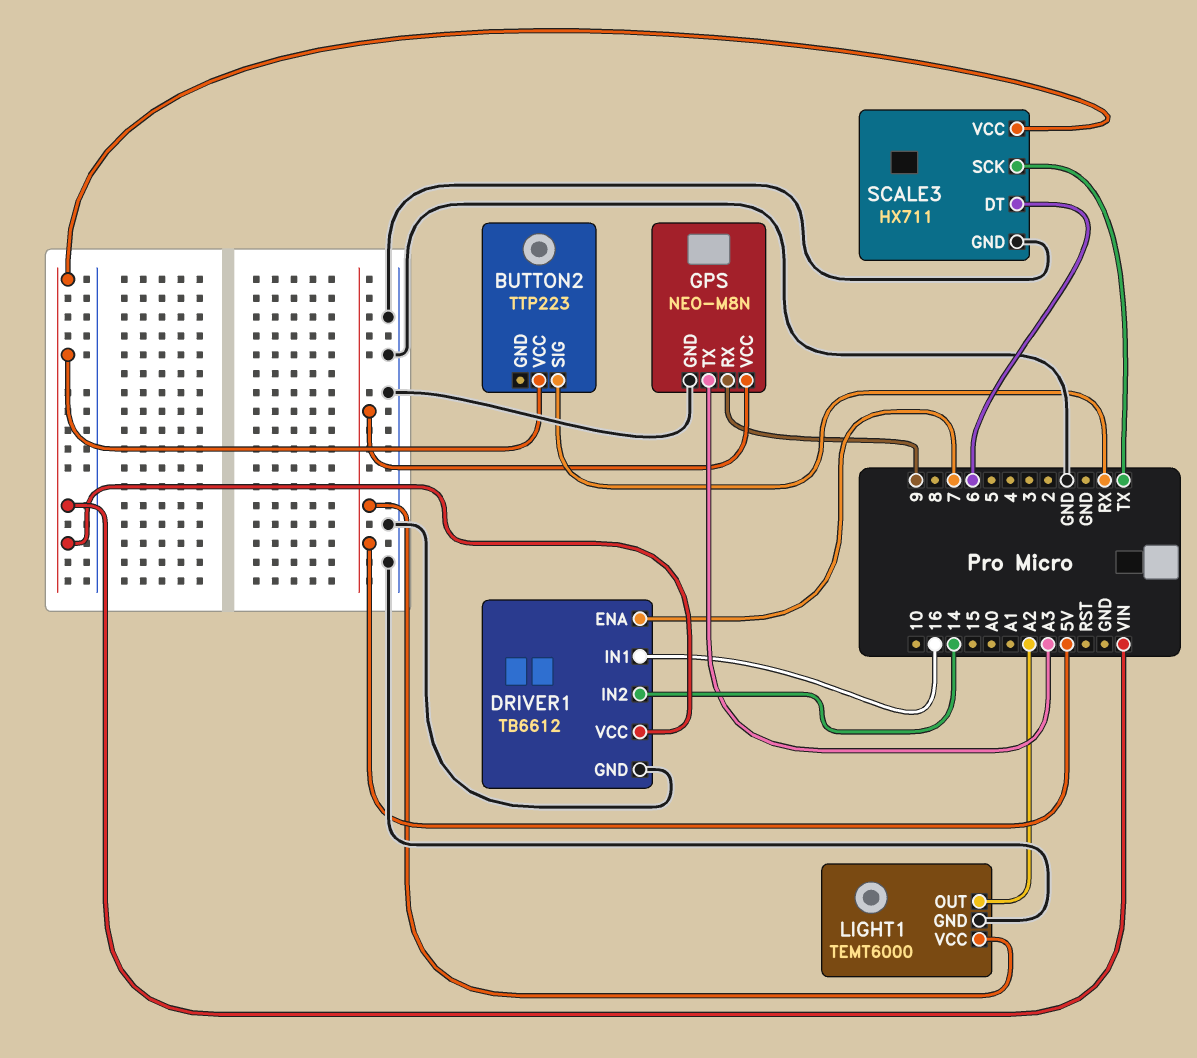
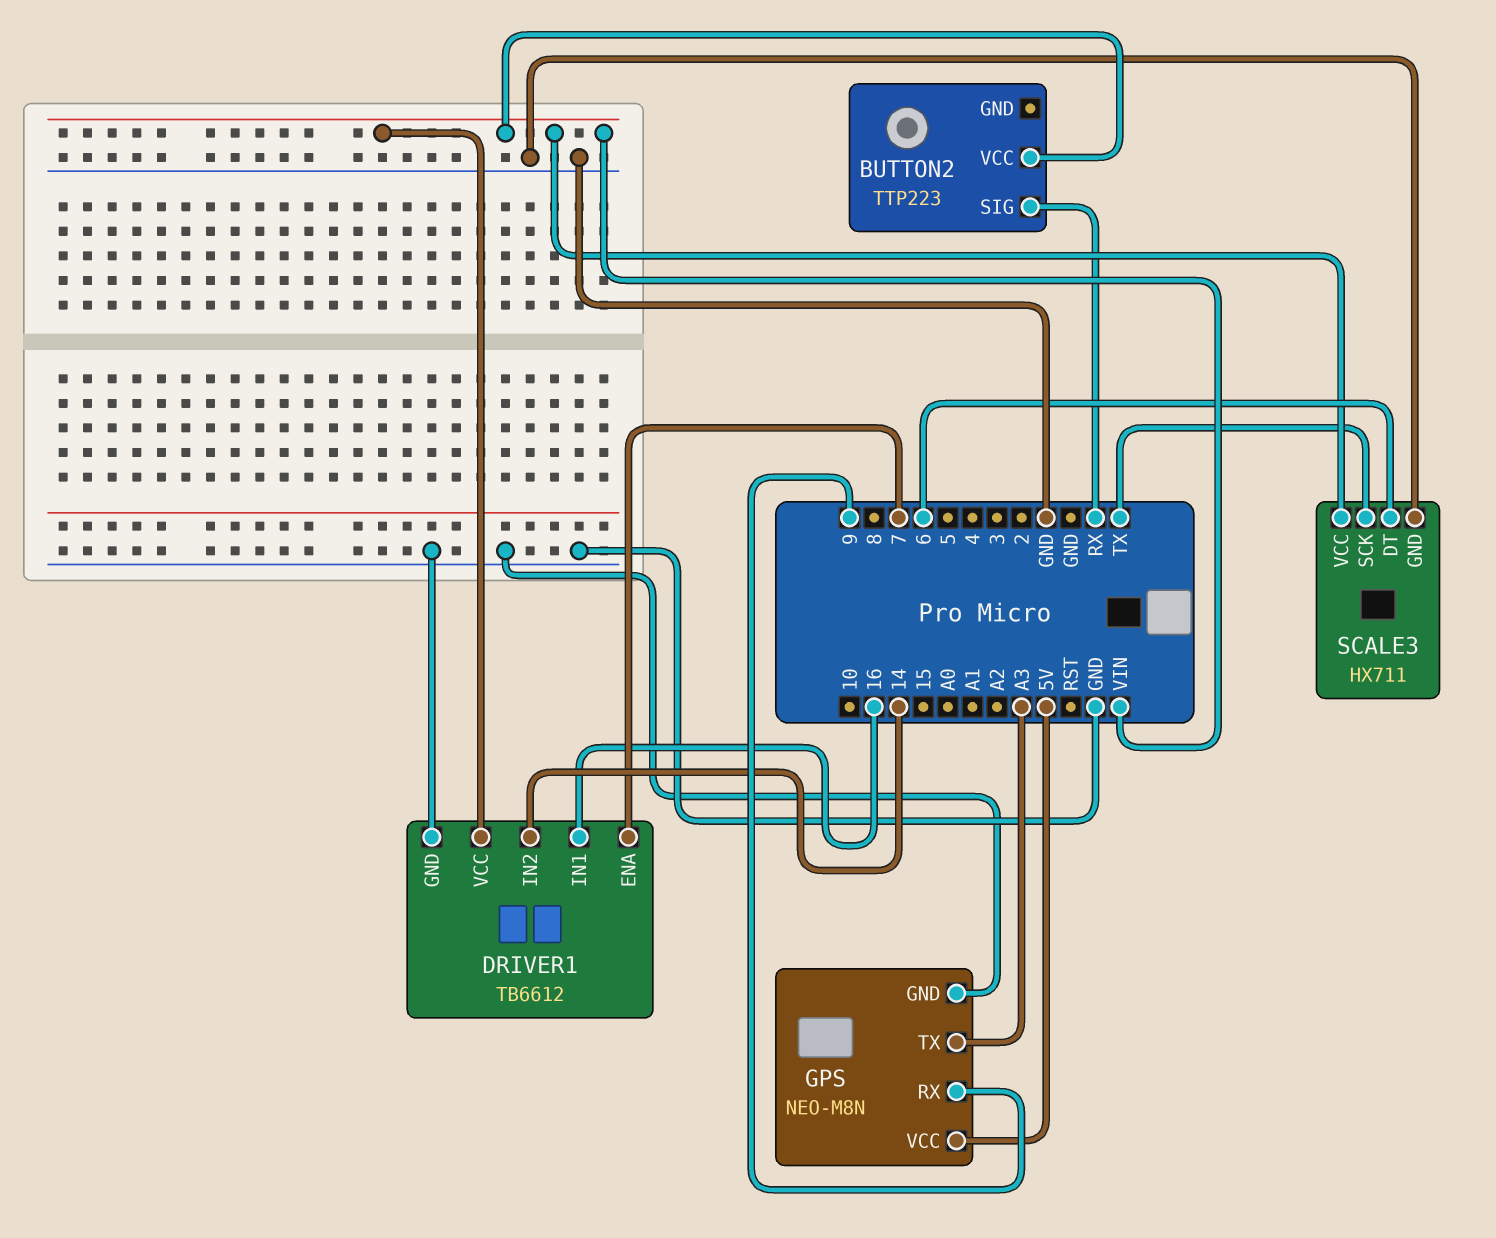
LIGHT1: TEMT6000 -> none
LIGHT1 pin GND: GND -> none
LIGHT1 pin OUT: A2 -> none
LIGHT1 pin VCC: 5V -> none

